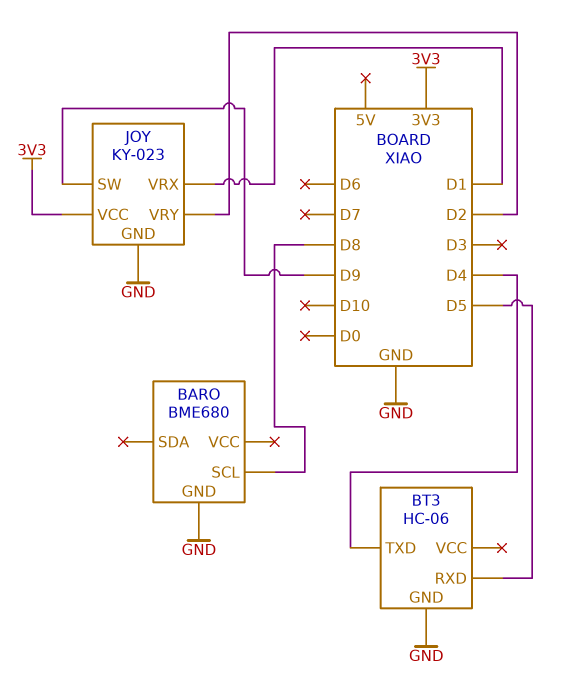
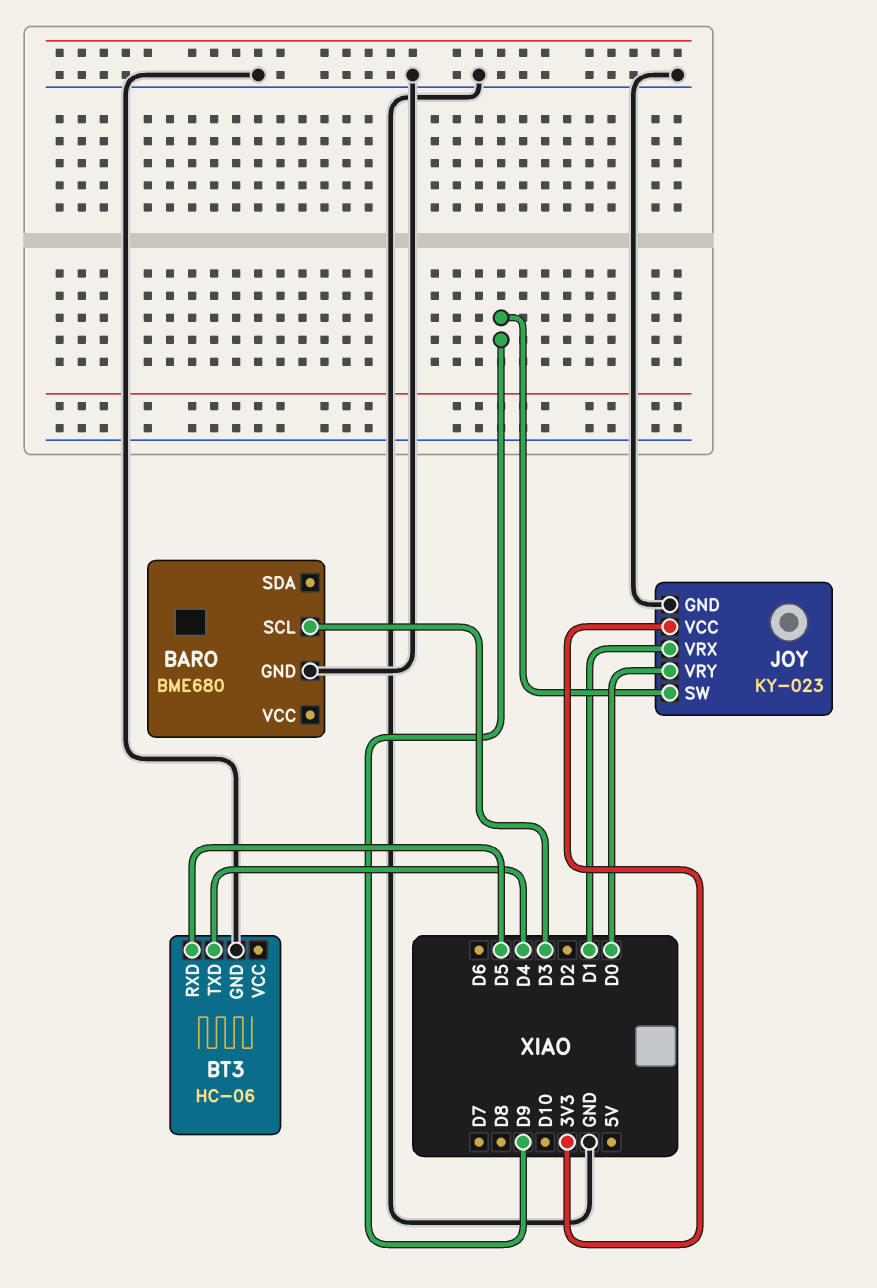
BARO pin SCL: D8 -> D3
JOY pin VRY: D2 -> D0

